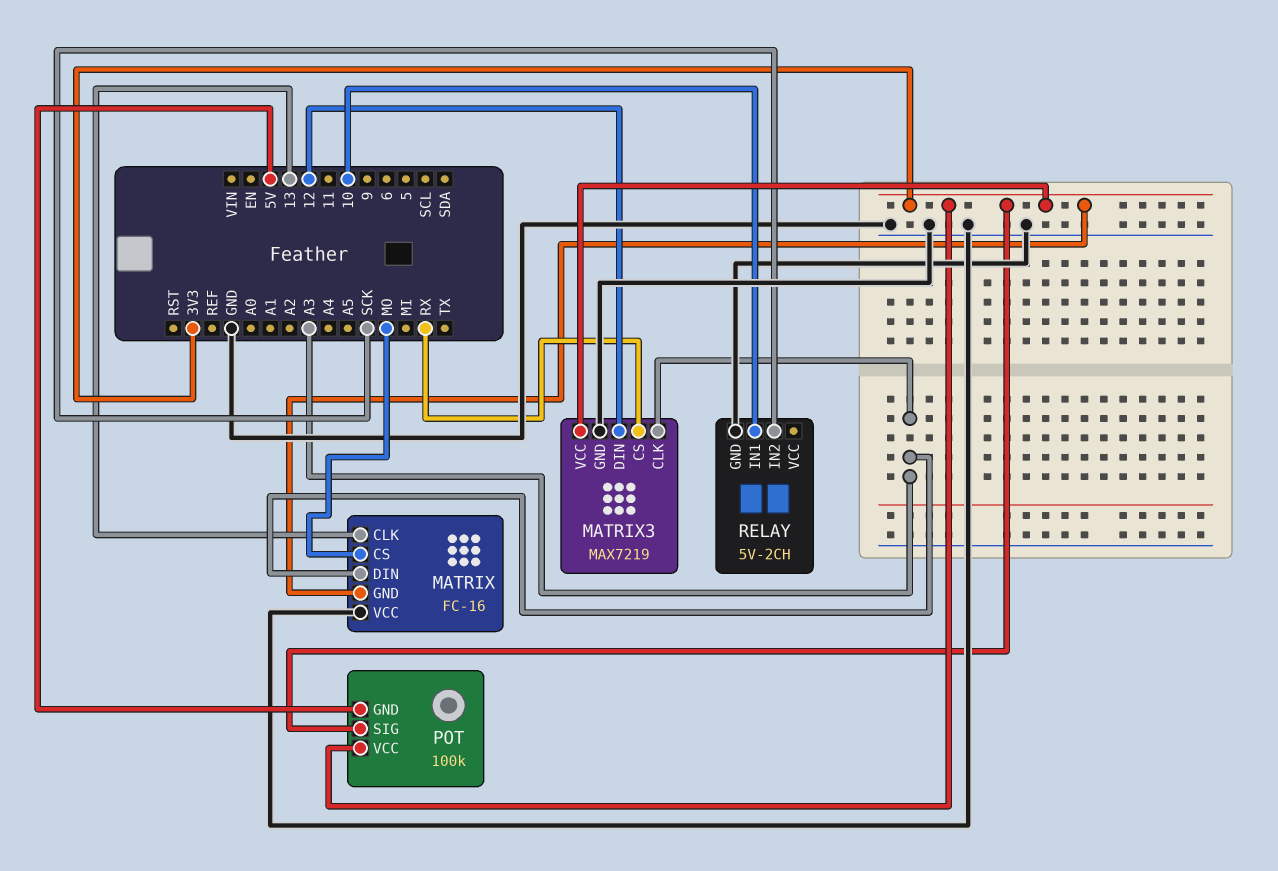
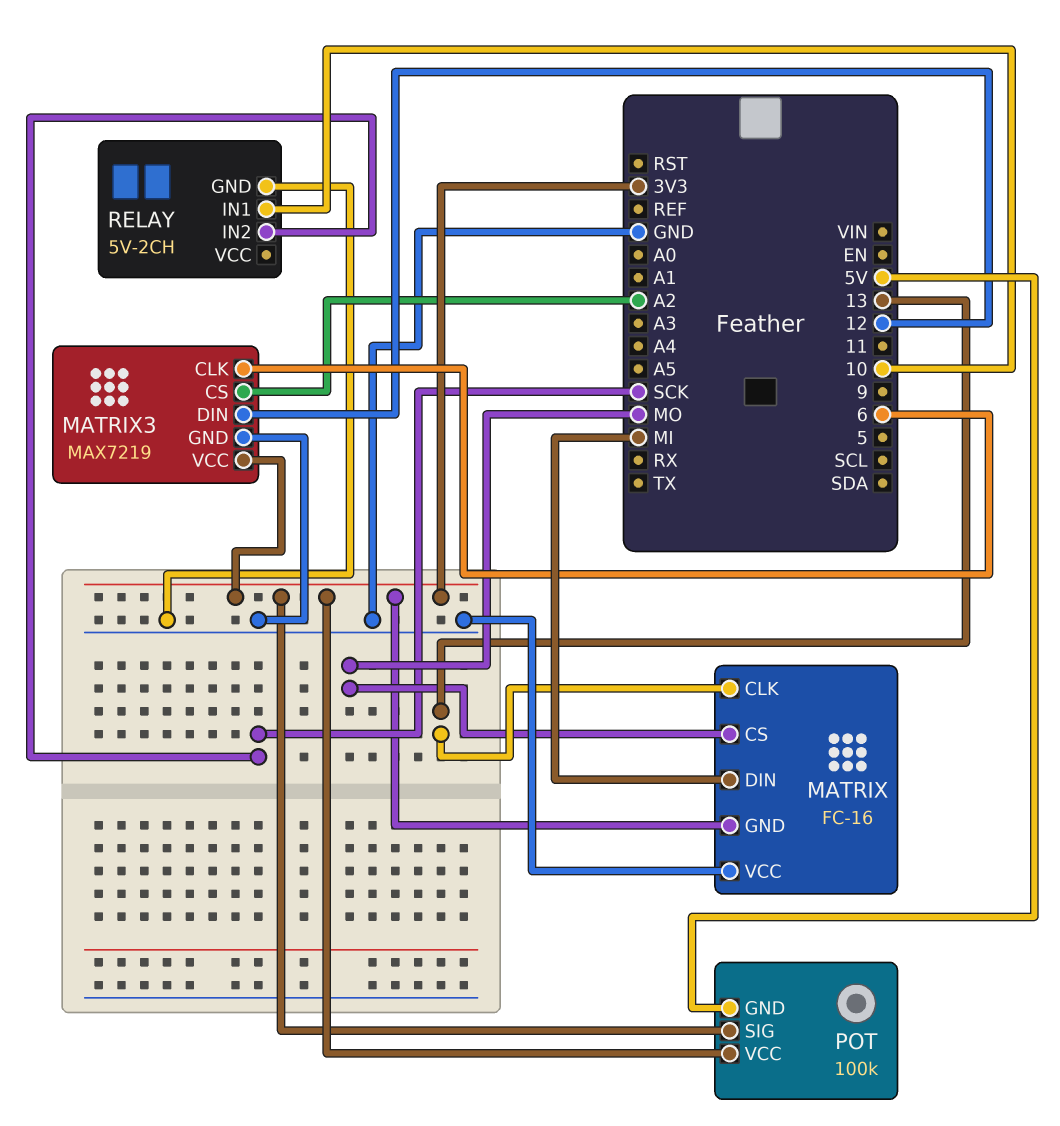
MATRIX pin DIN: A3 -> MI
MATRIX3 pin CLK: A3 -> 6
MATRIX3 pin CS: RX -> A2

